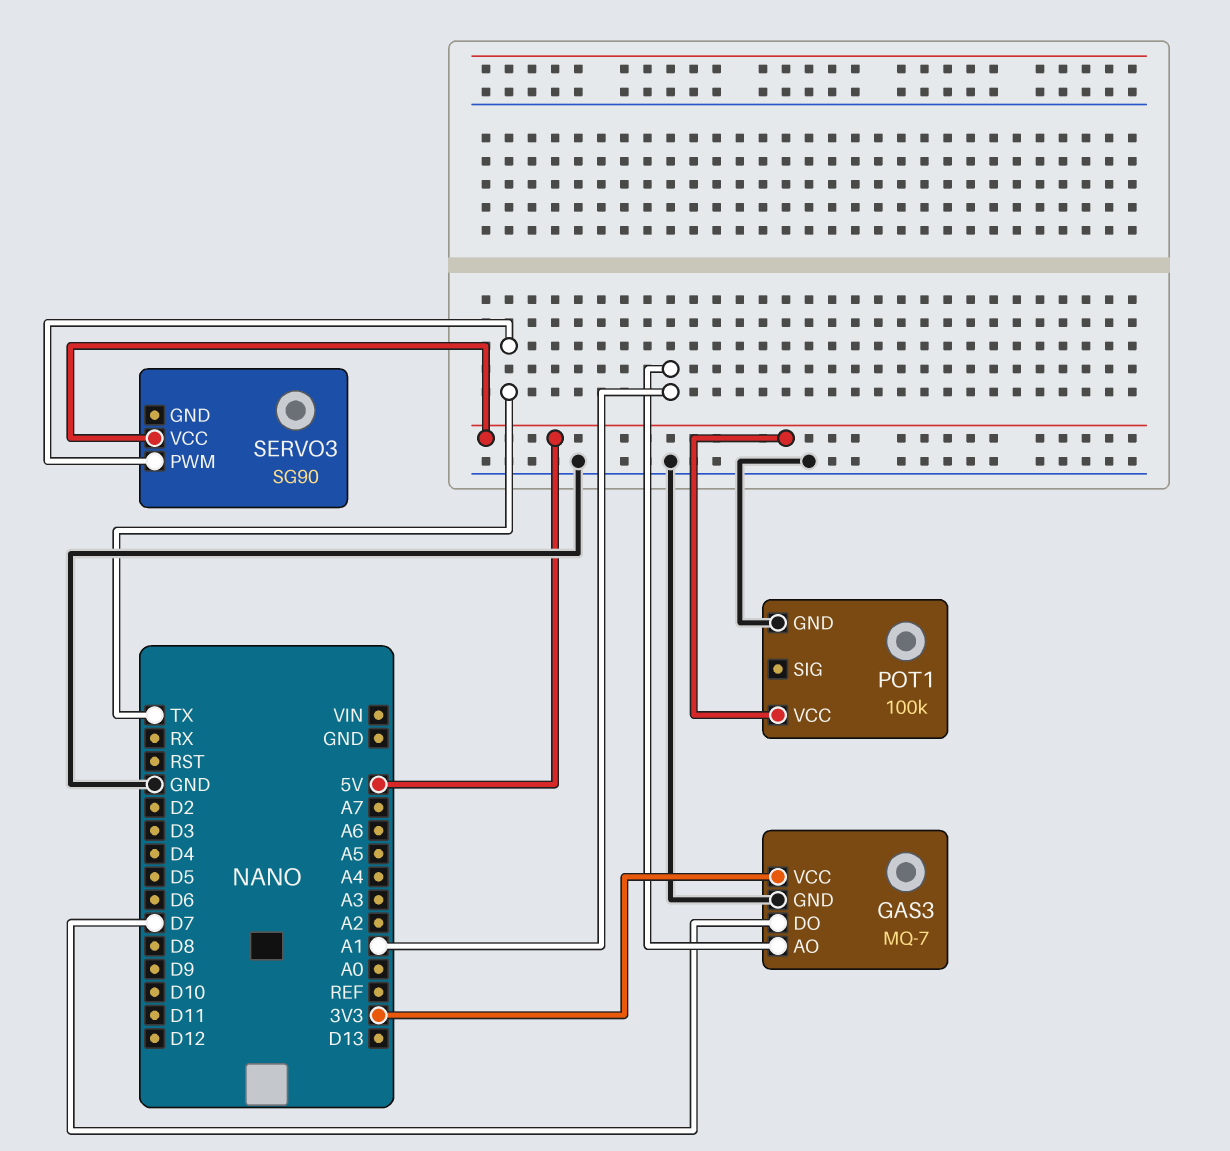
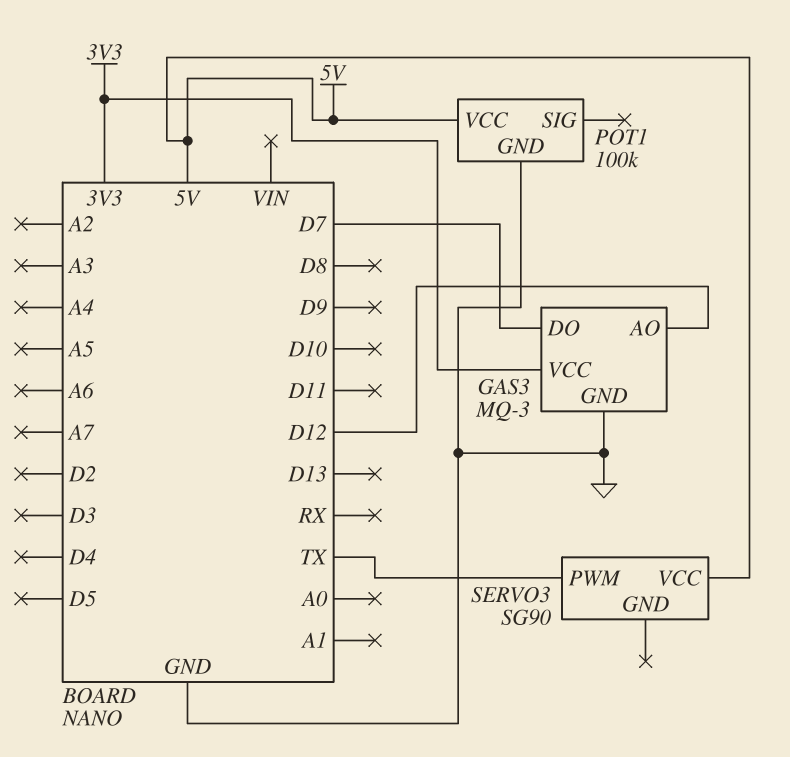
GAS3: MQ-7 -> MQ-3
GAS3 pin AO: A1 -> D12

